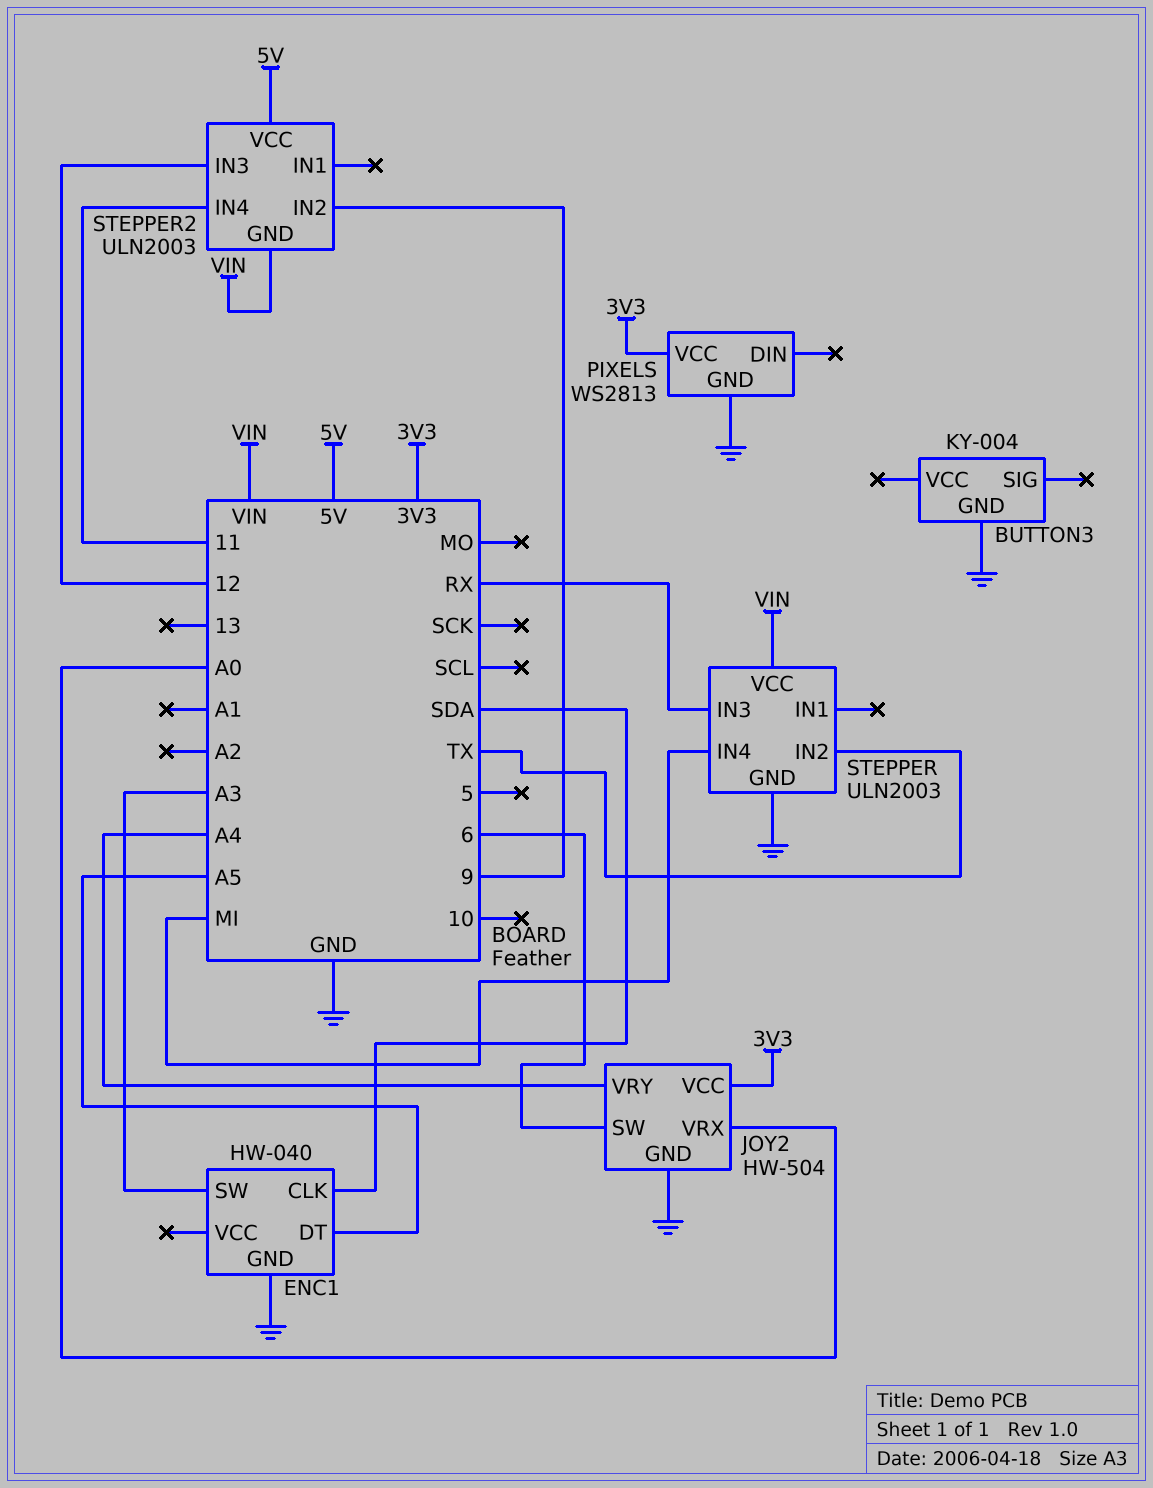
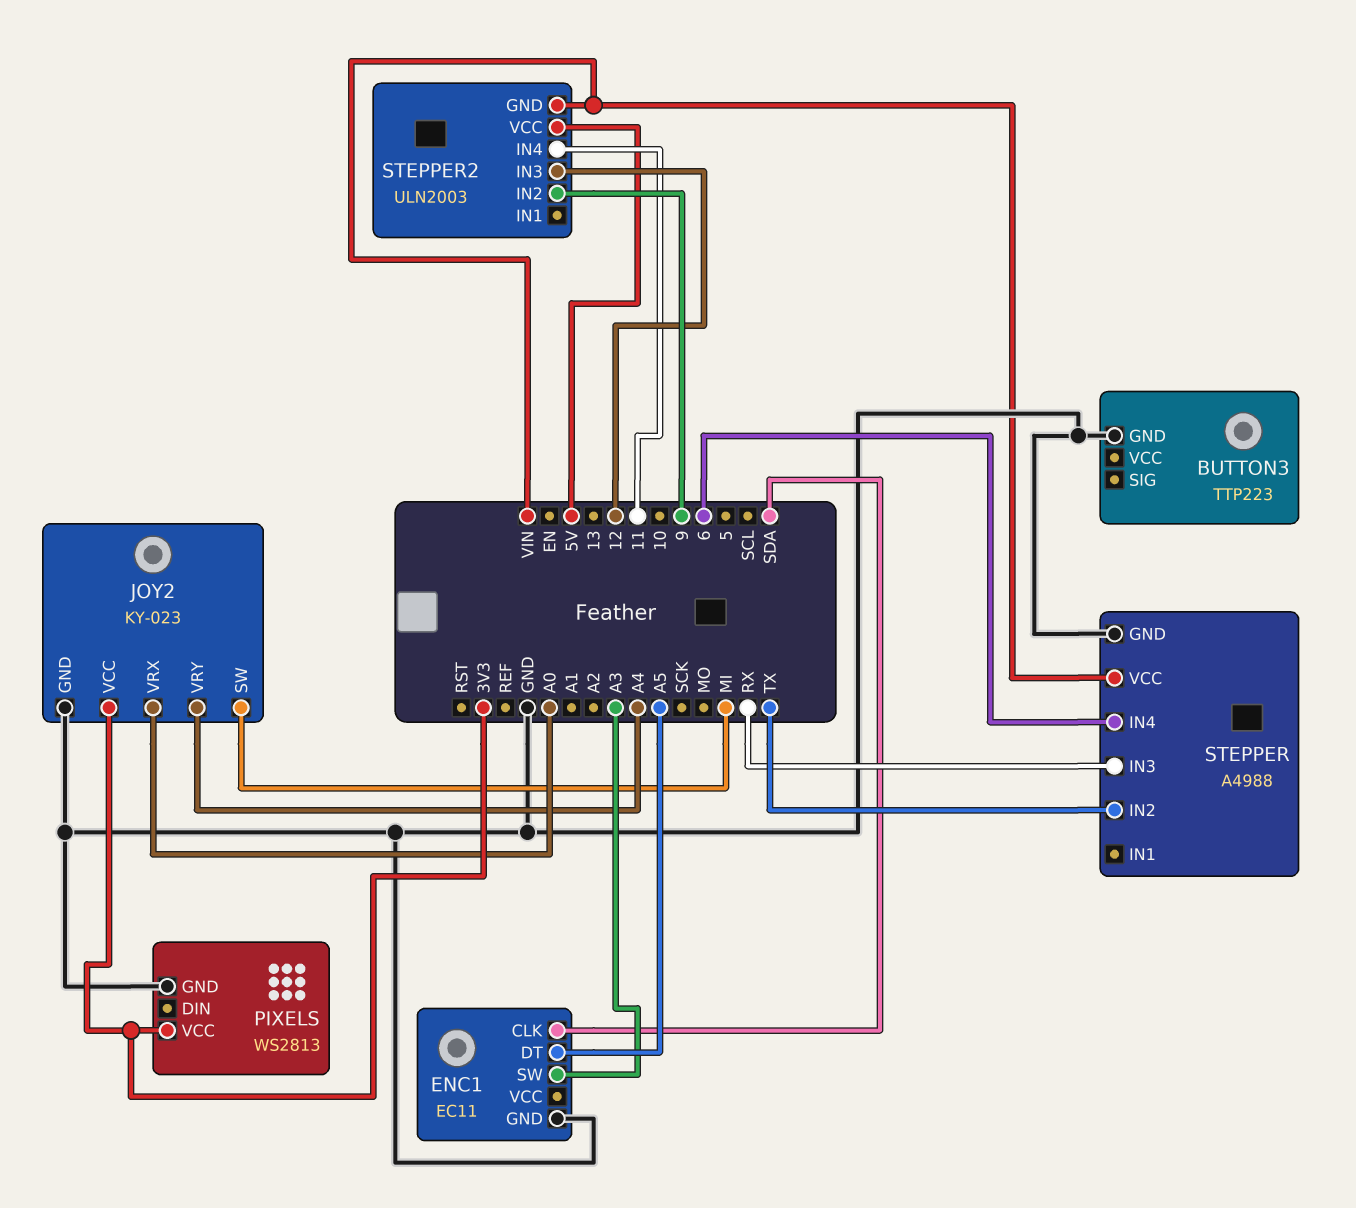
BUTTON3: KY-004 -> TTP223
ENC1: HW-040 -> EC11
JOY2: HW-504 -> KY-023
JOY2 pin SW: 6 -> MI
STEPPER: ULN2003 -> A4988
STEPPER pin IN4: MI -> 6

